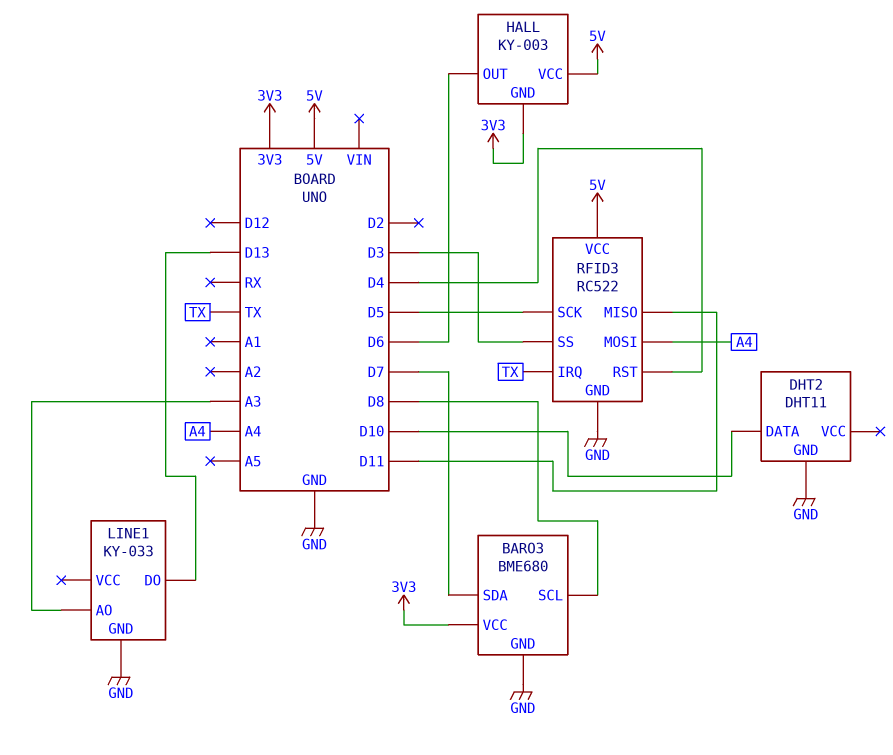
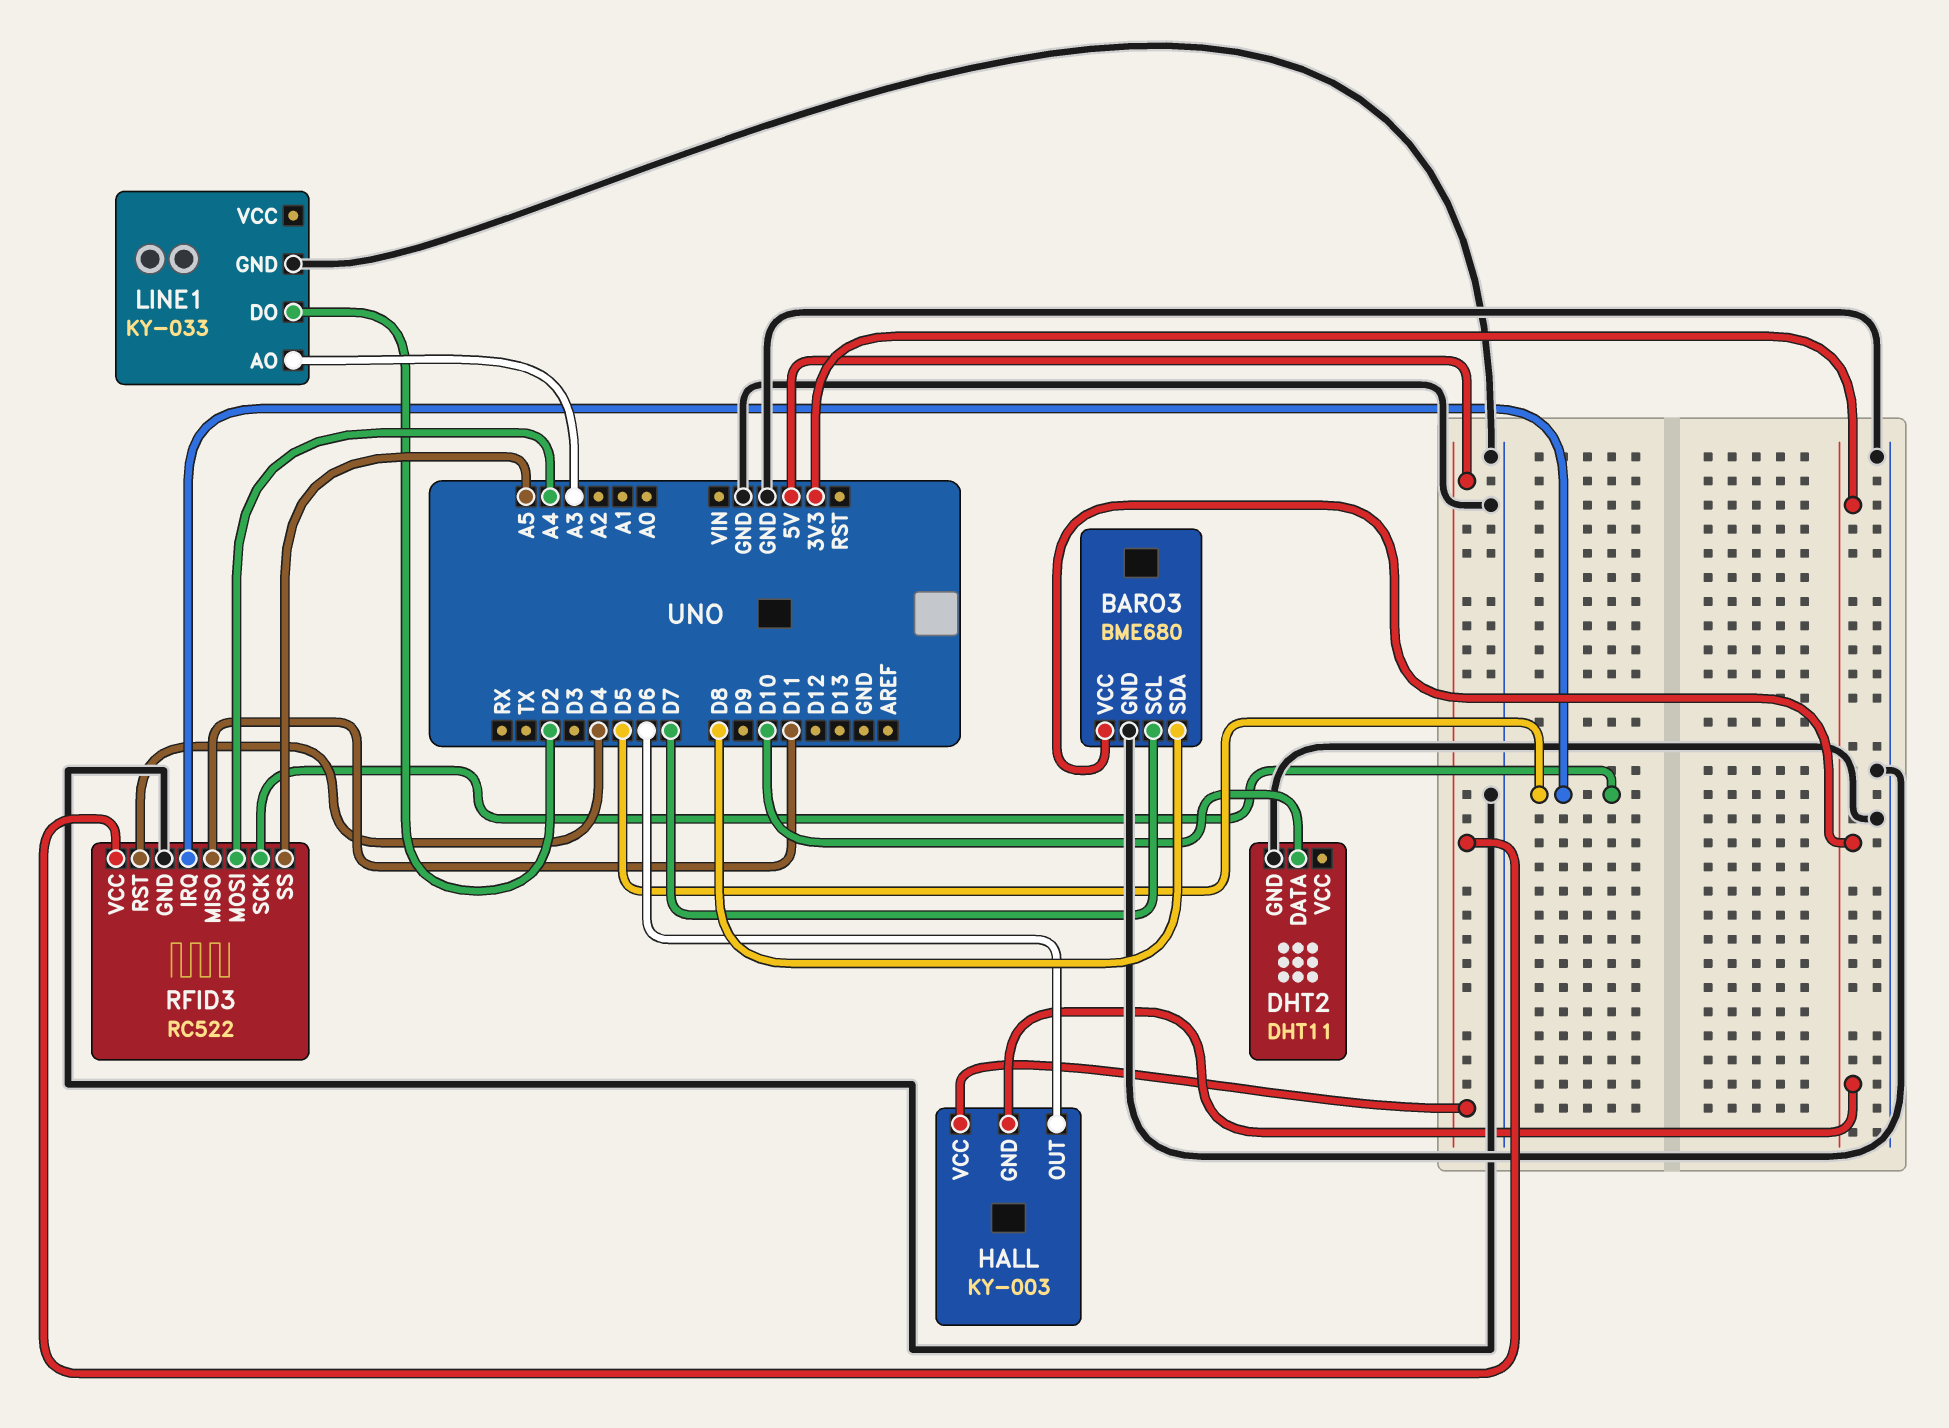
BARO3 pin SCL: D8 -> D7
BARO3 pin SDA: D7 -> D8
LINE1 pin DO: D13 -> D2
RFID3 pin IRQ: TX -> D5
RFID3 pin SS: D3 -> A5

